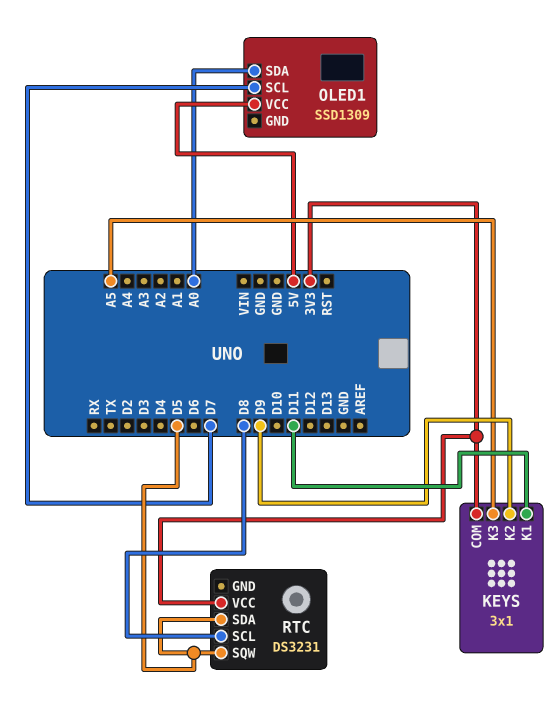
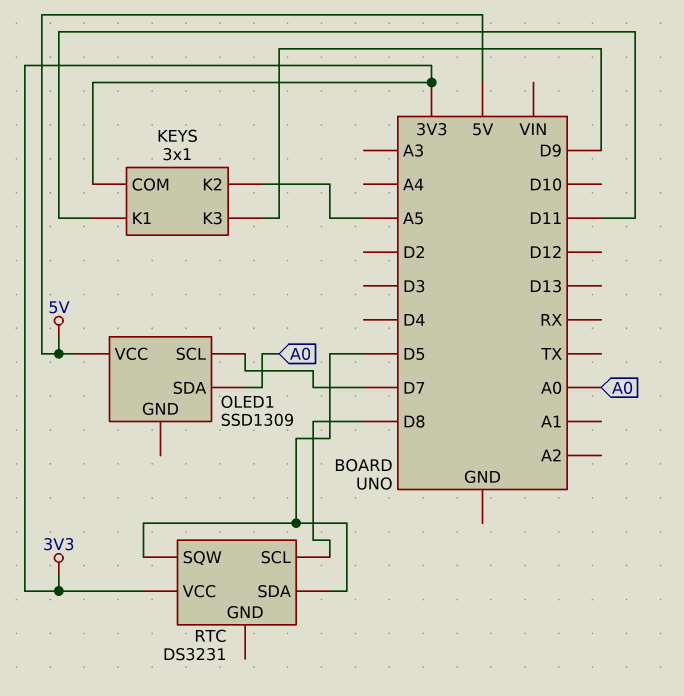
KEYS pin K2: D9 -> A5
KEYS pin K3: A5 -> D9

